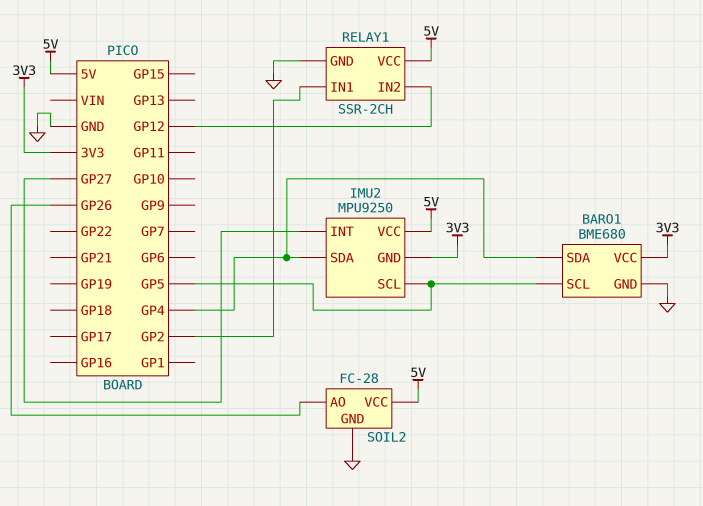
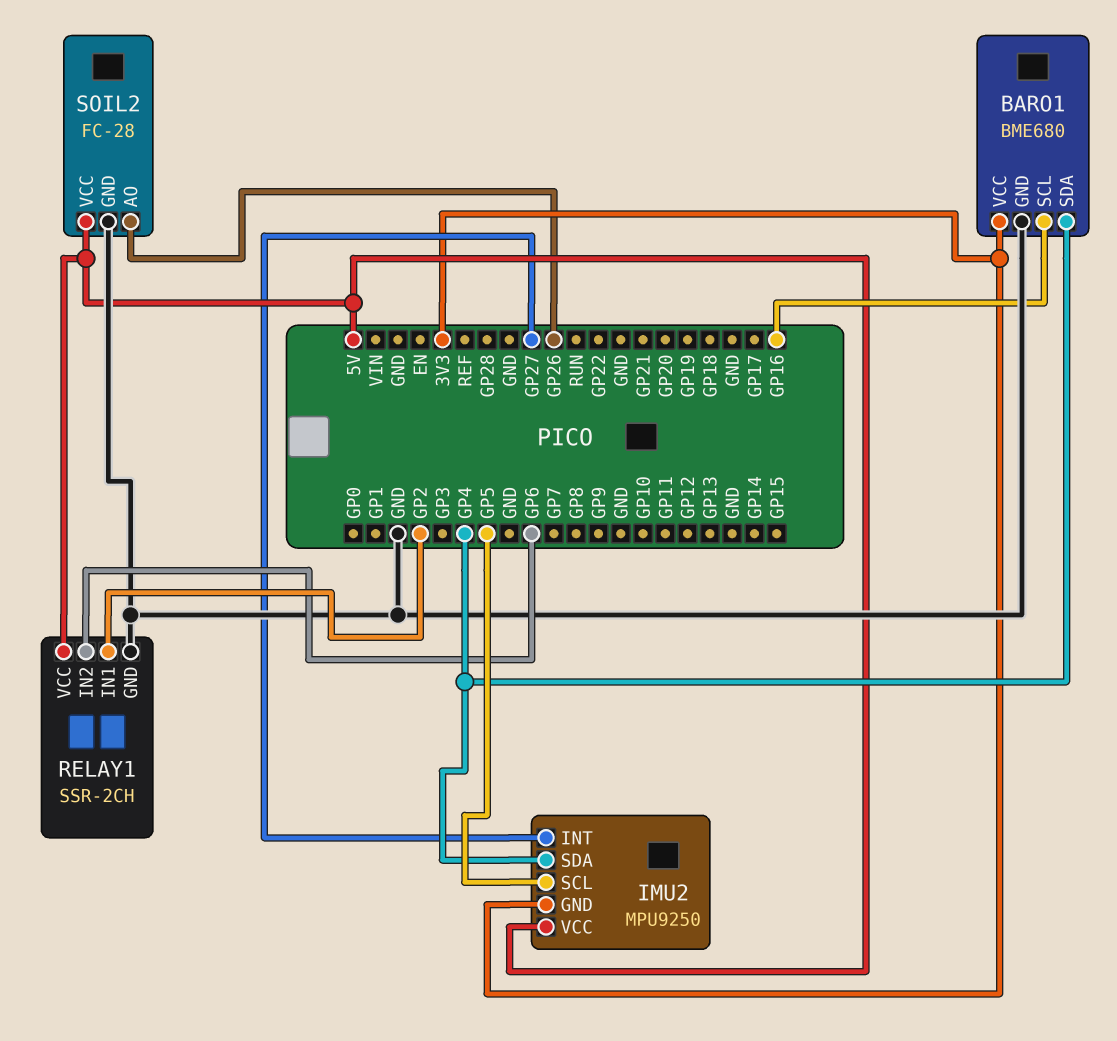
BARO1 pin SCL: GP5 -> GP16
RELAY1 pin IN2: GP12 -> GP6

